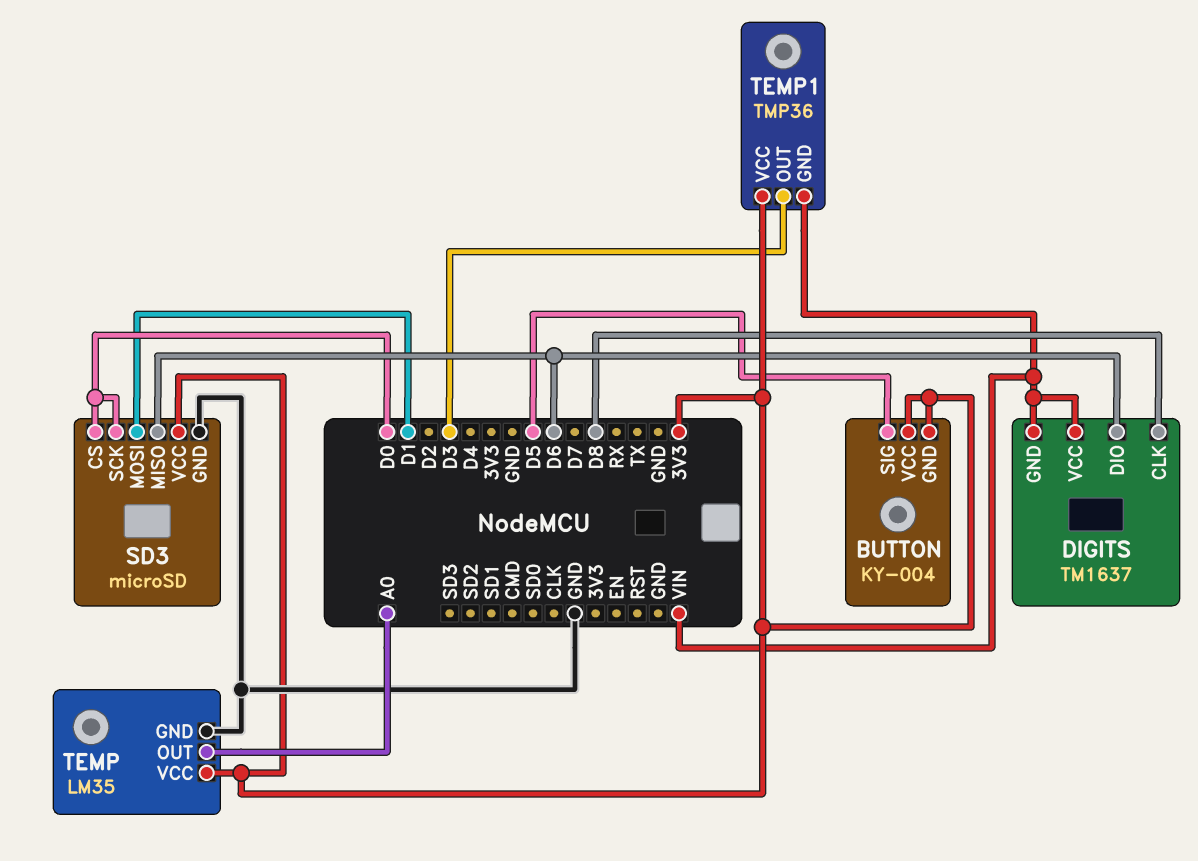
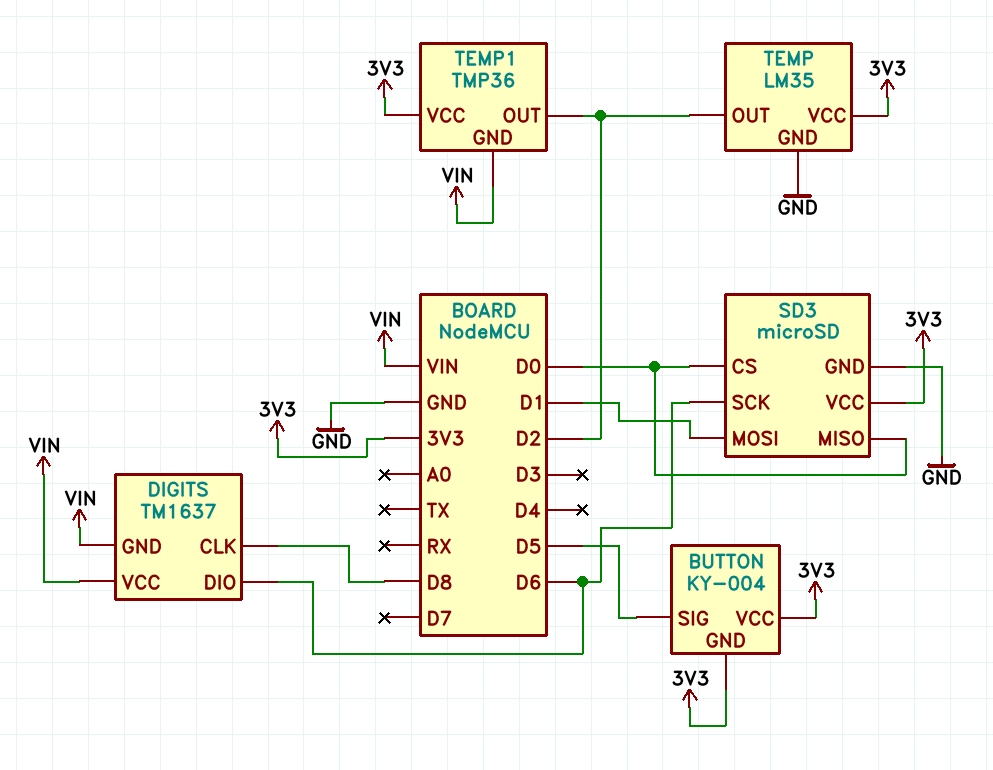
SD3 pin MISO: D6 -> D0
SD3 pin SCK: D0 -> D6
TEMP pin OUT: A0 -> D2
TEMP1 pin OUT: D3 -> D2

